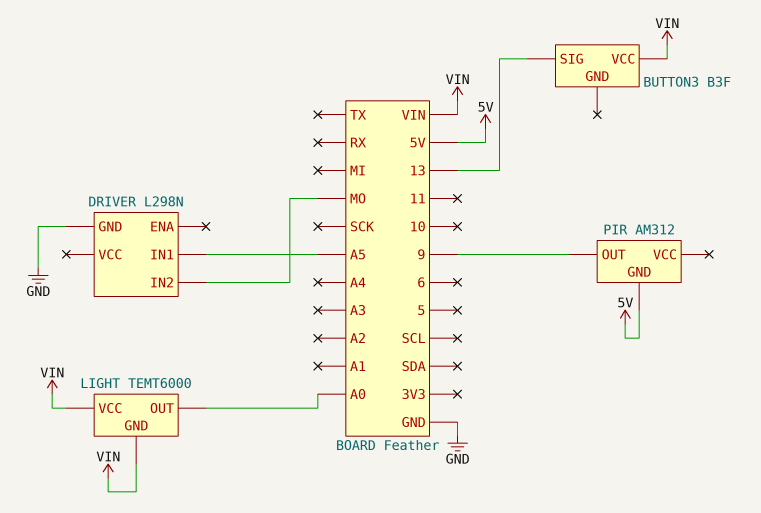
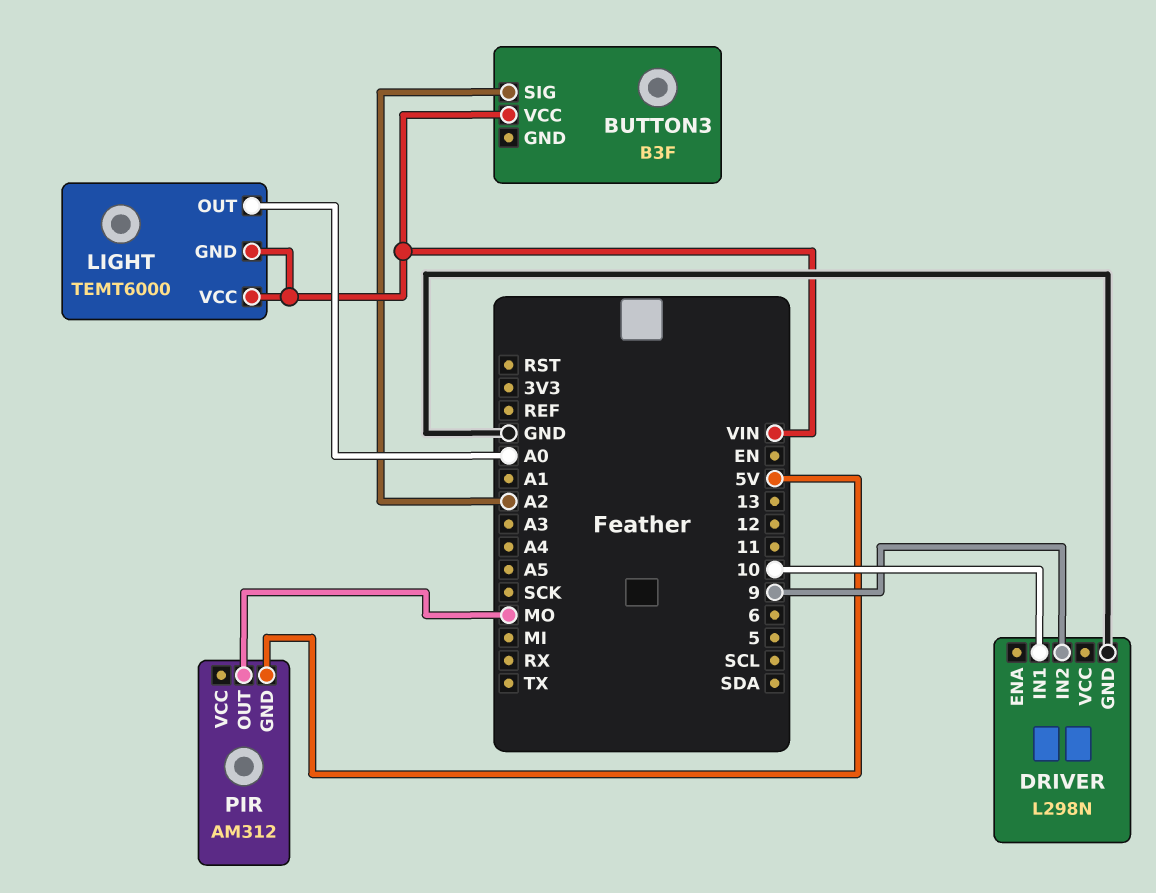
BUTTON3 pin SIG: 13 -> A2
DRIVER pin IN1: A5 -> 10
DRIVER pin IN2: MO -> 9
PIR pin OUT: 9 -> MO

